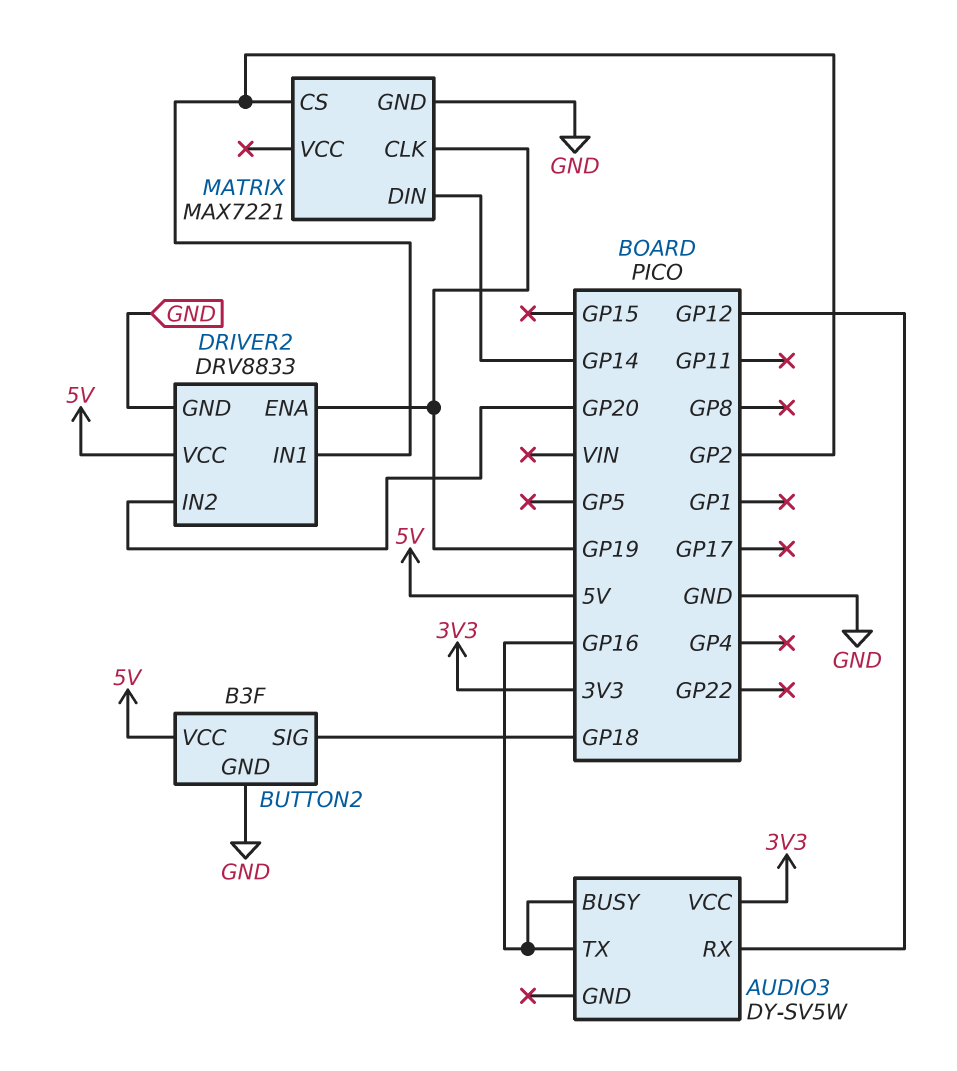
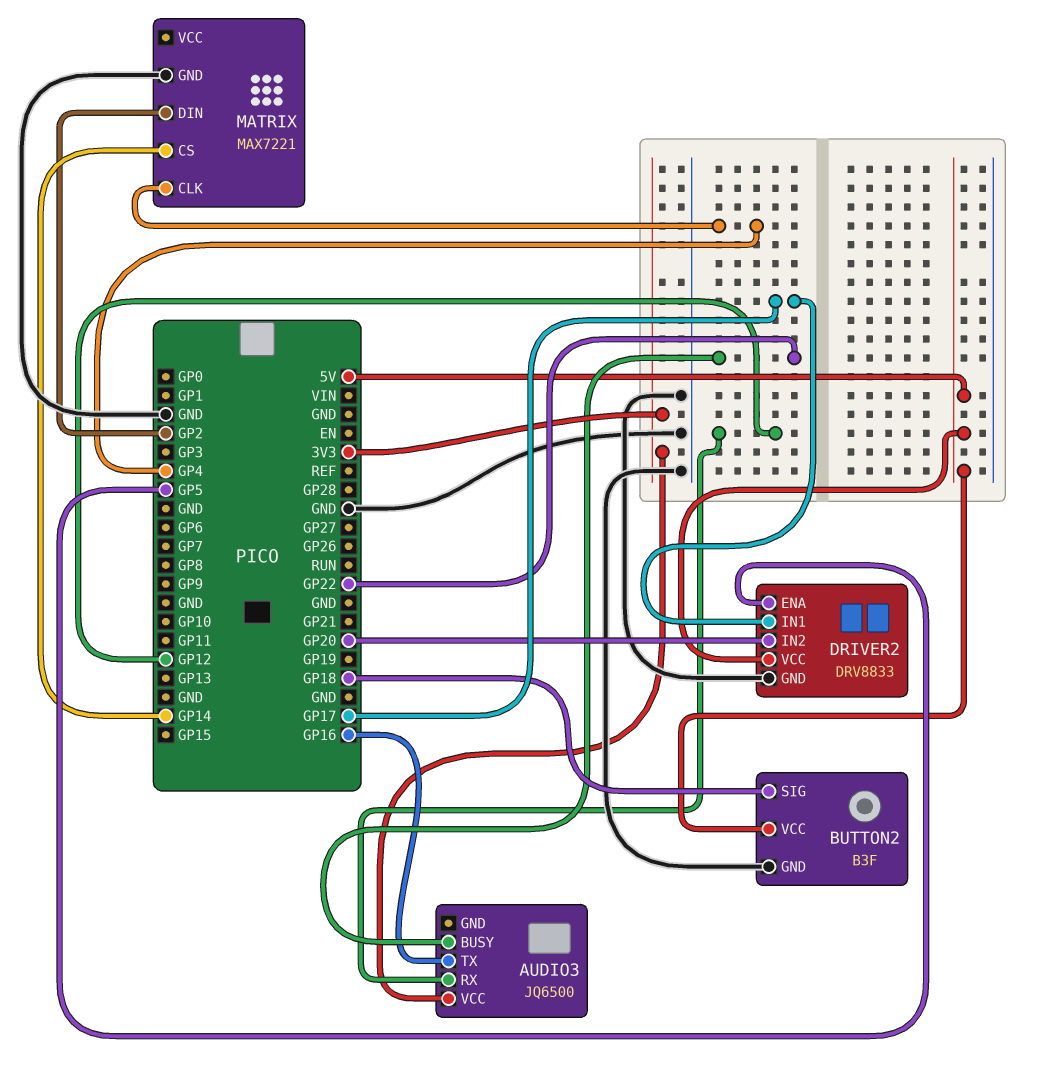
AUDIO3: DY-SV5W -> JQ6500
AUDIO3 pin BUSY: GP16 -> GP22
DRIVER2 pin ENA: GP19 -> GP5
DRIVER2 pin IN1: GP2 -> GP17
MATRIX pin CLK: GP19 -> GP4
MATRIX pin CS: GP2 -> GP14
MATRIX pin DIN: GP14 -> GP2

